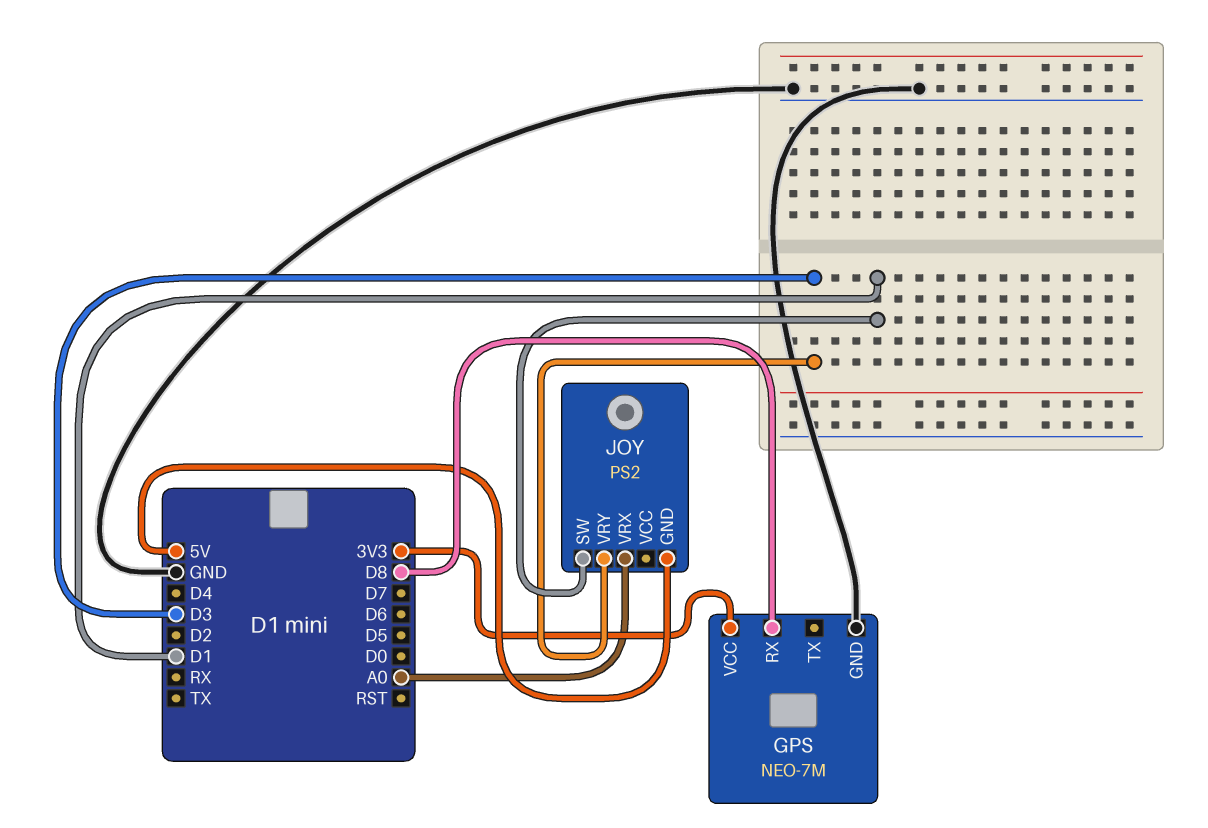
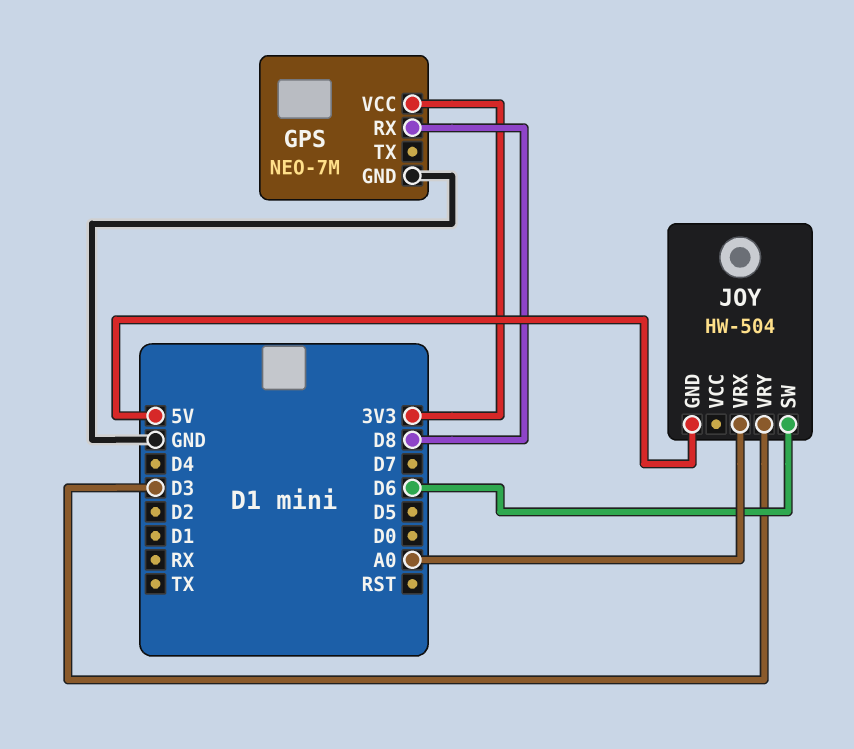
JOY: PS2 -> HW-504
JOY pin SW: D1 -> D6

